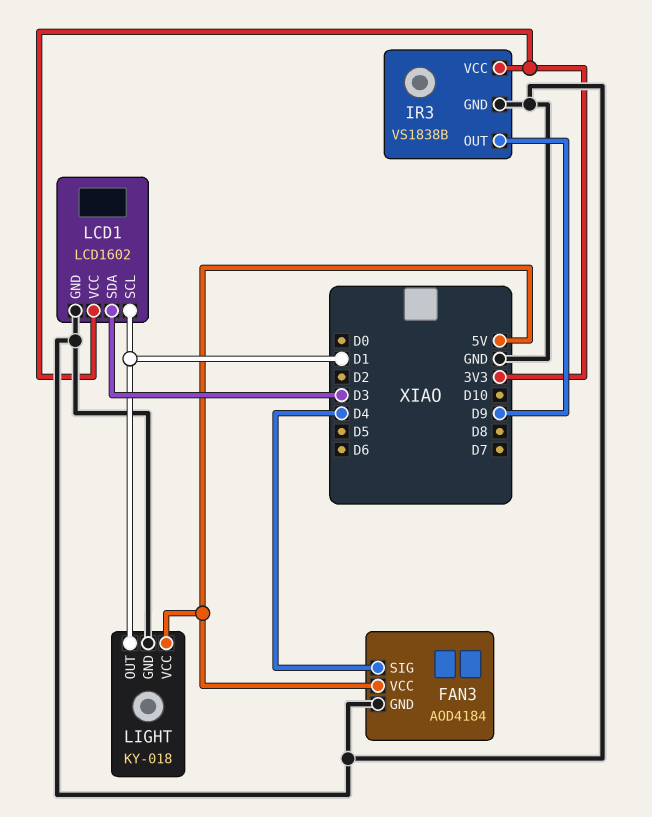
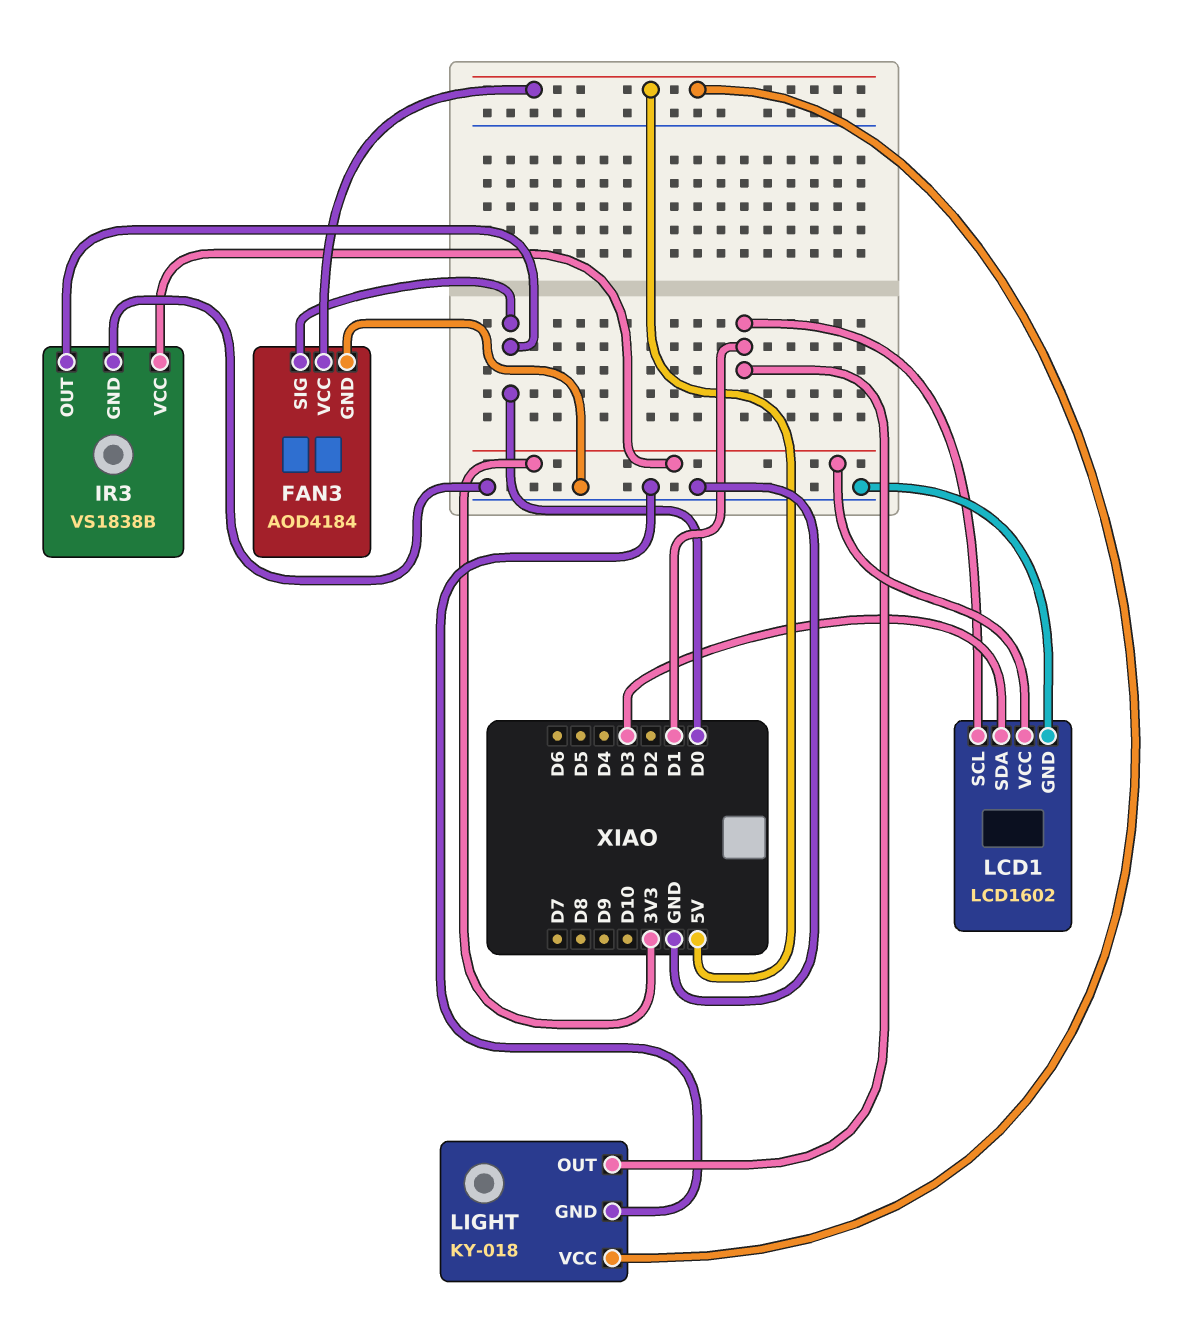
FAN3 pin SIG: D4 -> D0
IR3 pin OUT: D9 -> D0

